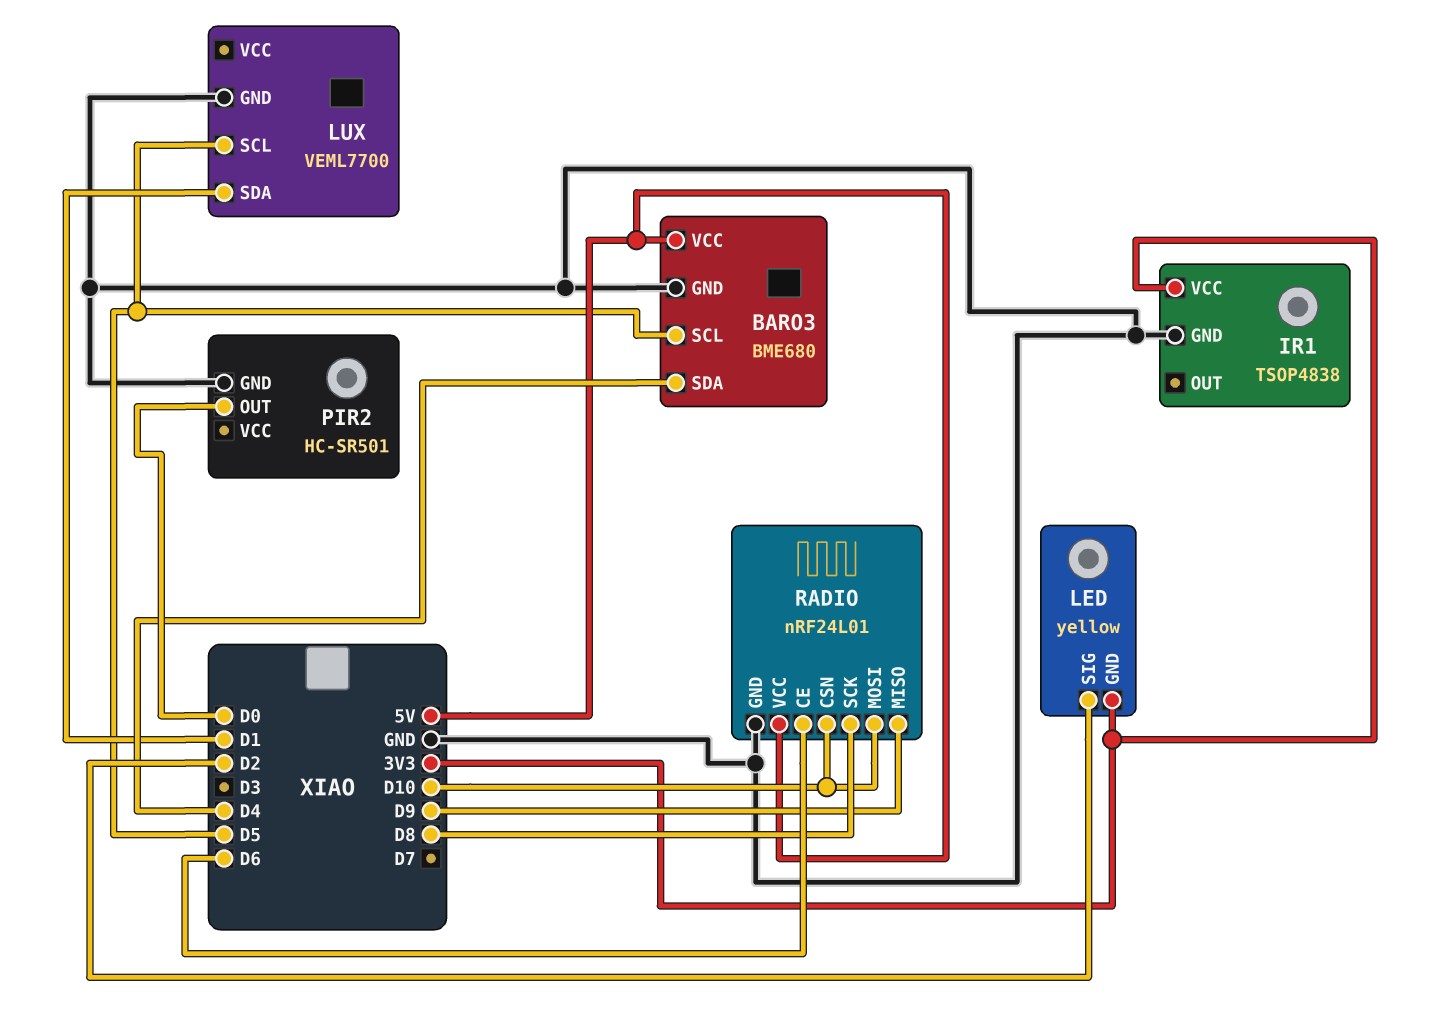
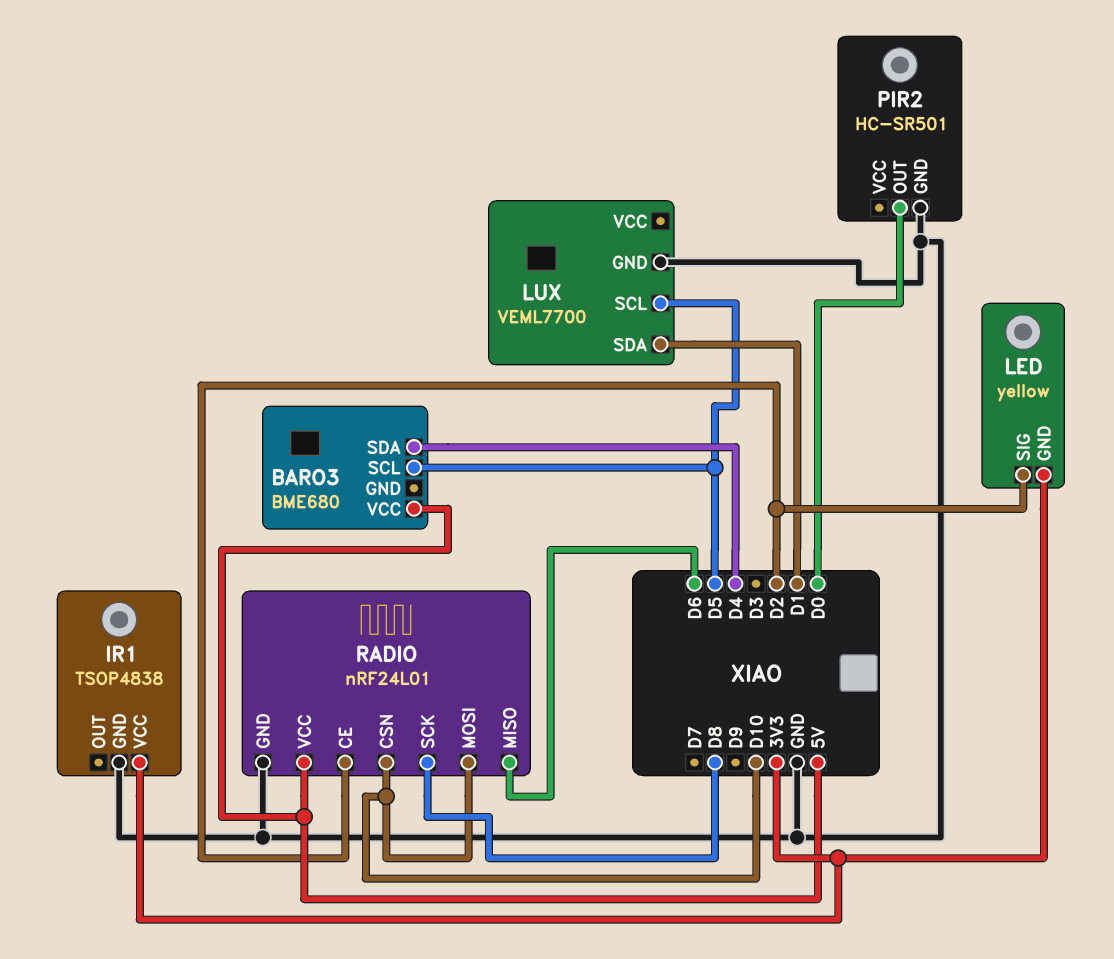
BARO3 pin GND: GND -> none
RADIO pin CE: D6 -> D2
RADIO pin MISO: D9 -> D6

